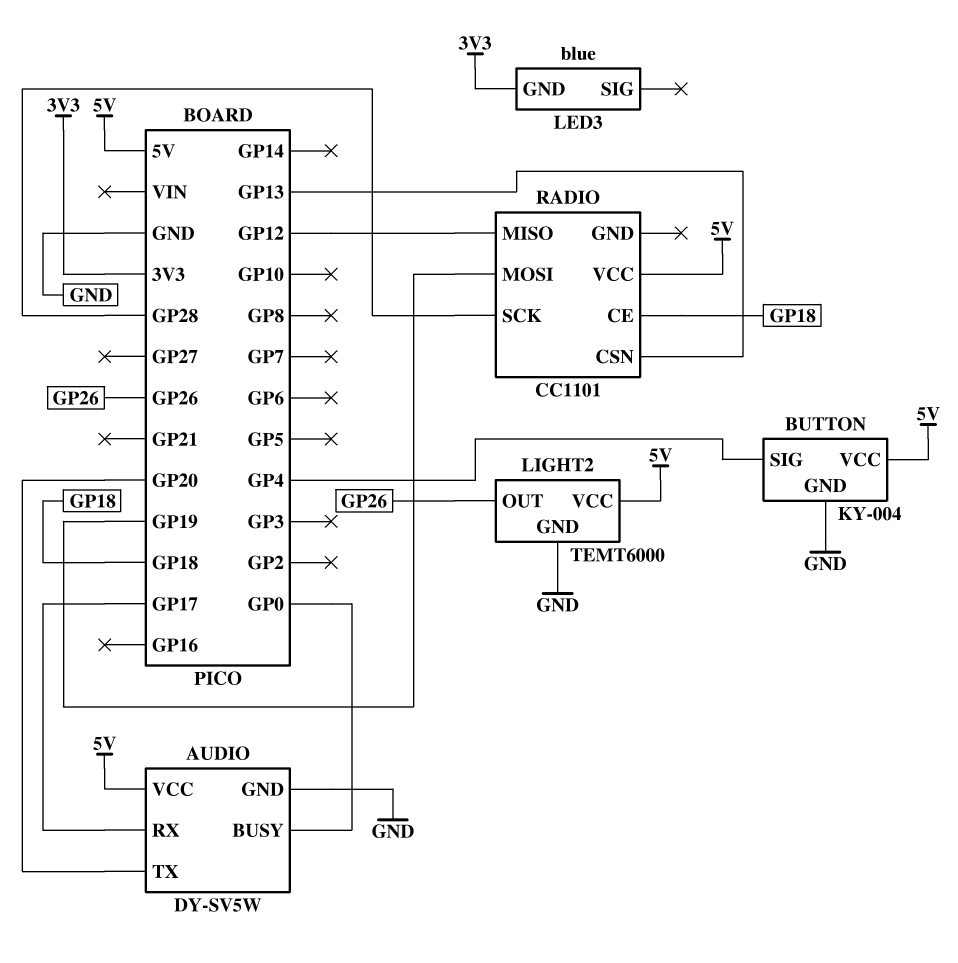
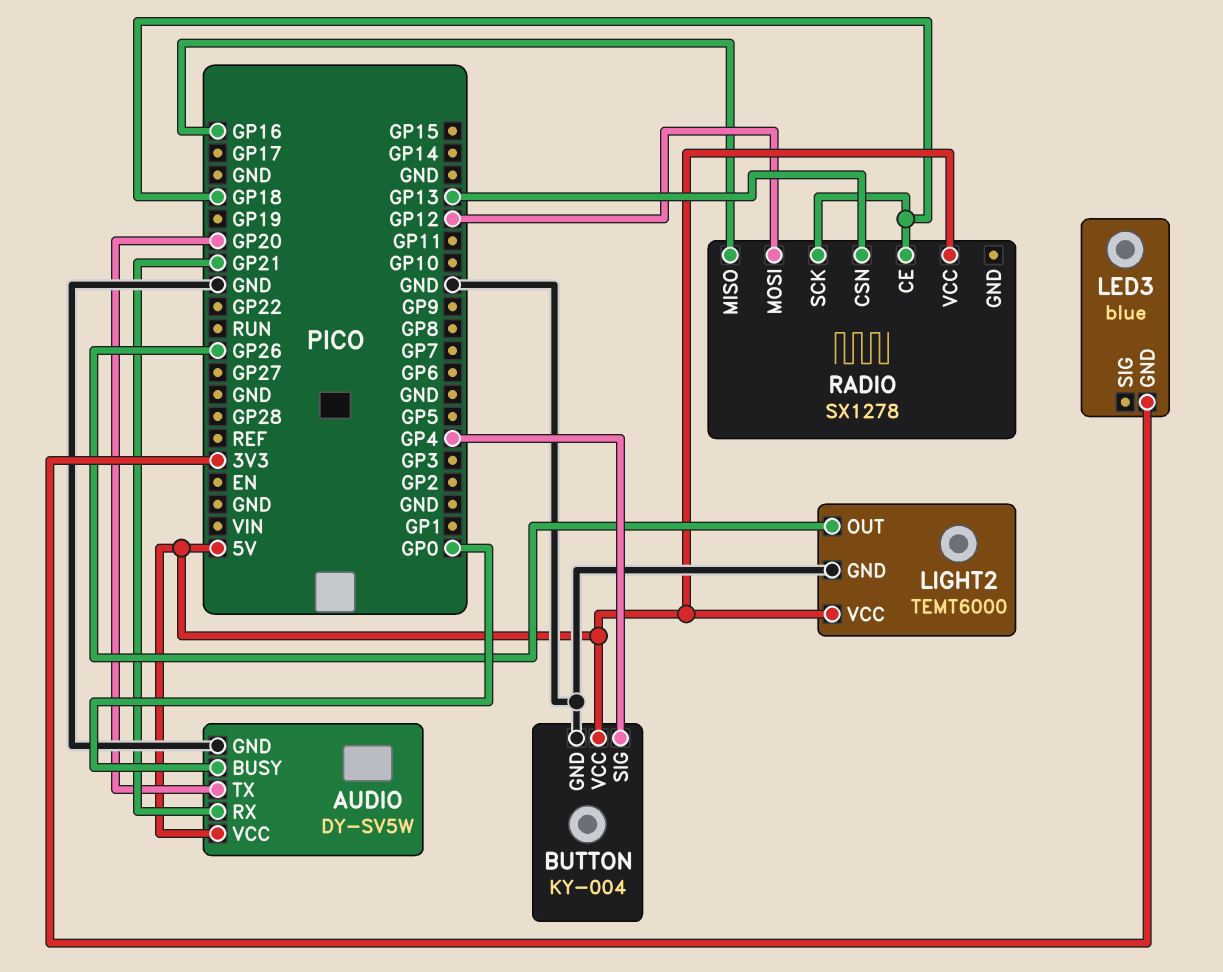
AUDIO pin RX: GP17 -> GP21
RADIO: CC1101 -> SX1278
RADIO pin MISO: GP12 -> GP16
RADIO pin MOSI: GP19 -> GP12
RADIO pin SCK: GP28 -> GP18

